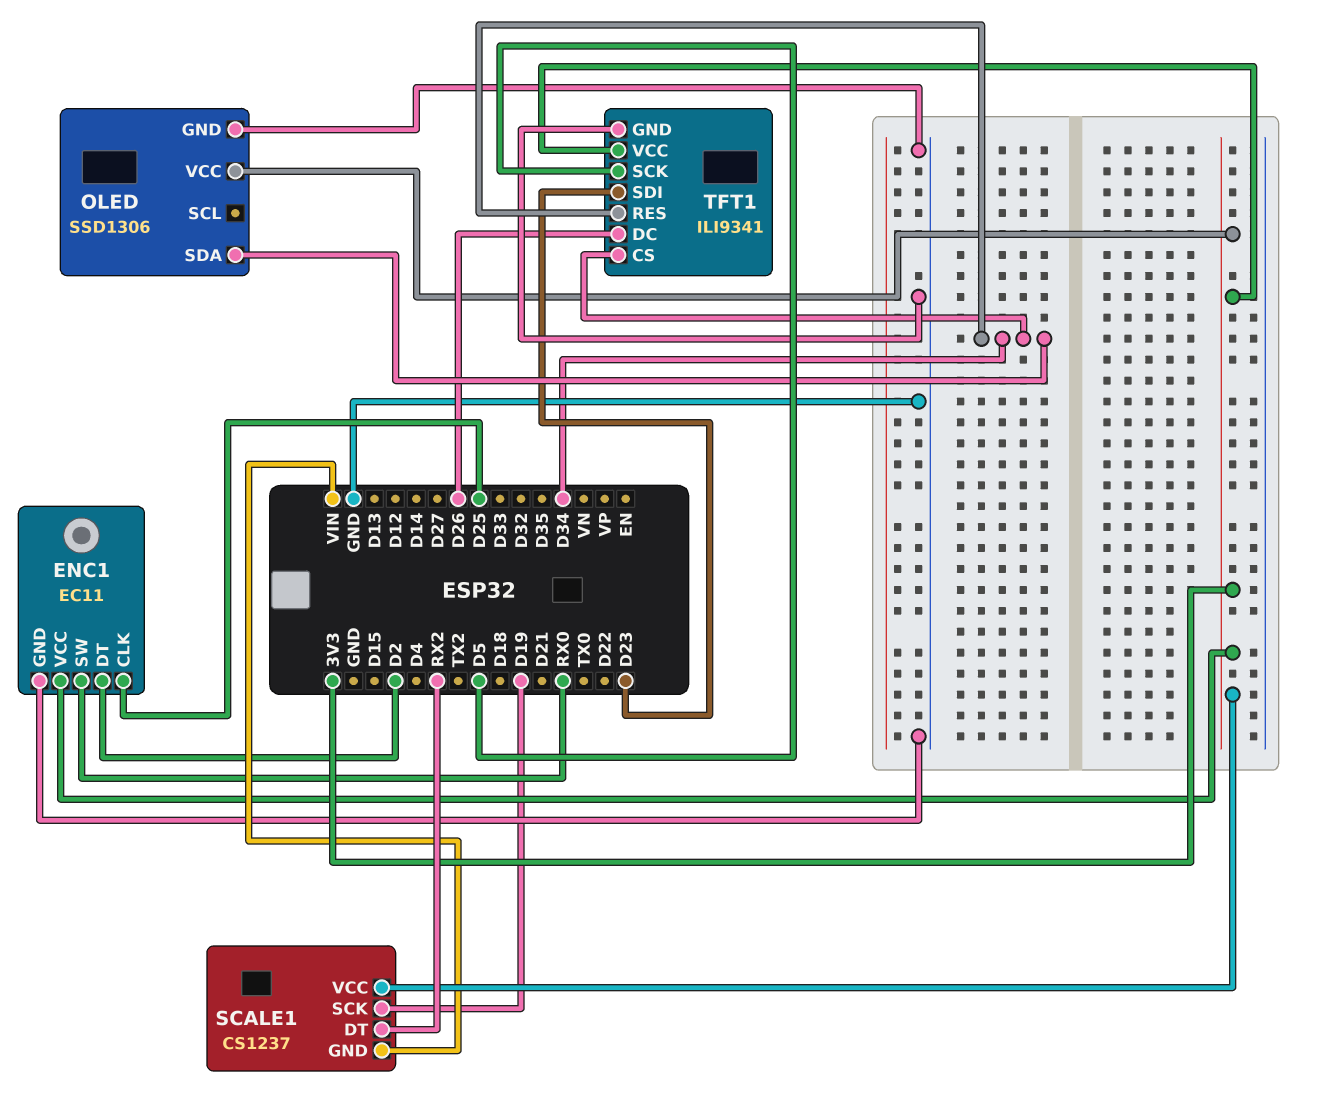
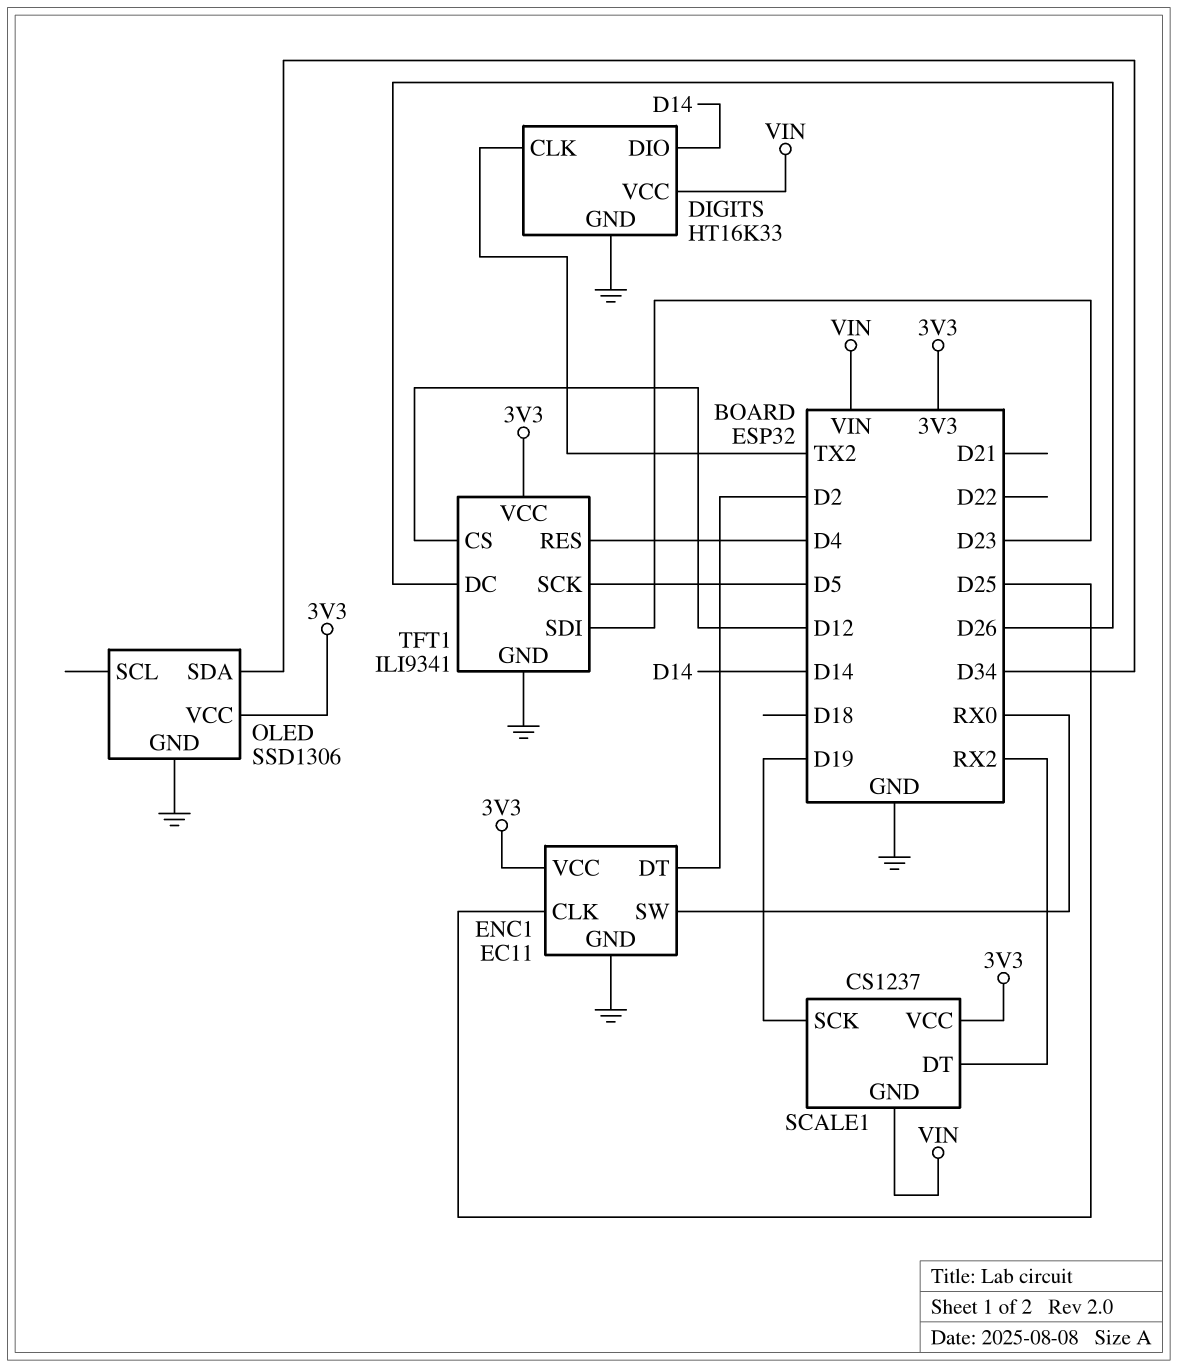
DIGITS: none -> HT16K33
DIGITS pin CLK: none -> TX2
DIGITS pin DIO: none -> D14
DIGITS pin GND: none -> GND
DIGITS pin VCC: none -> VIN
TFT1 pin CS: D34 -> D12
TFT1 pin RES: D34 -> D4

